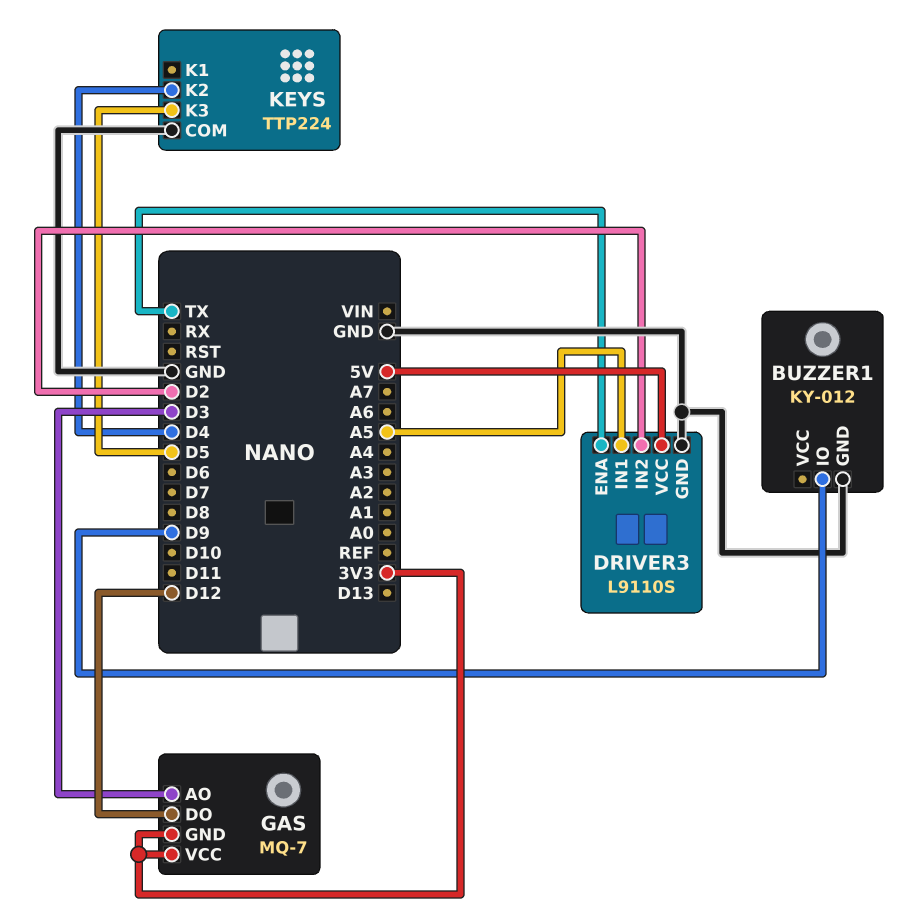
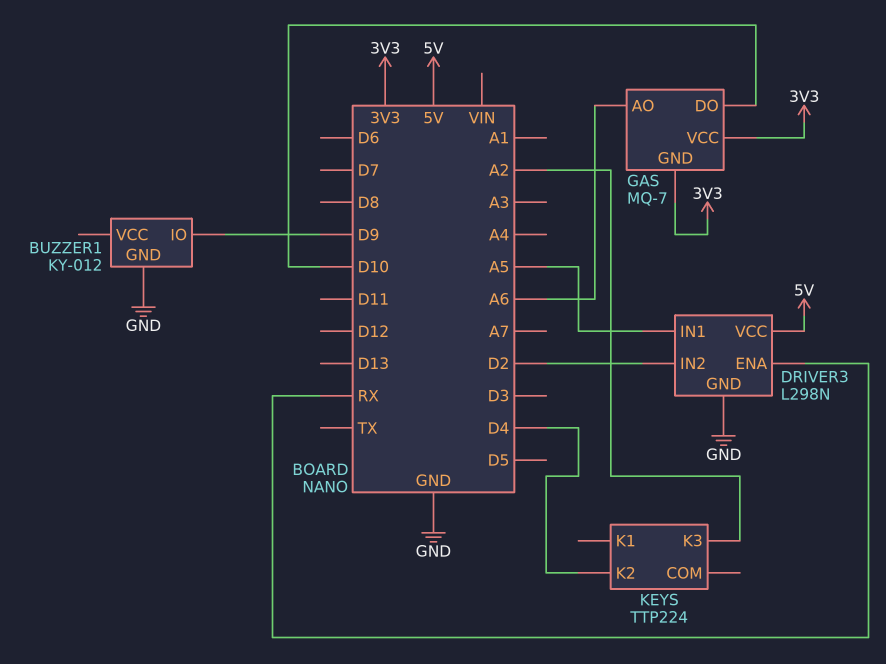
DRIVER3: L9110S -> L298N
DRIVER3 pin ENA: TX -> RX
GAS pin AO: D3 -> A6
GAS pin DO: D12 -> D10
KEYS pin COM: GND -> none
KEYS pin K3: D5 -> A2

